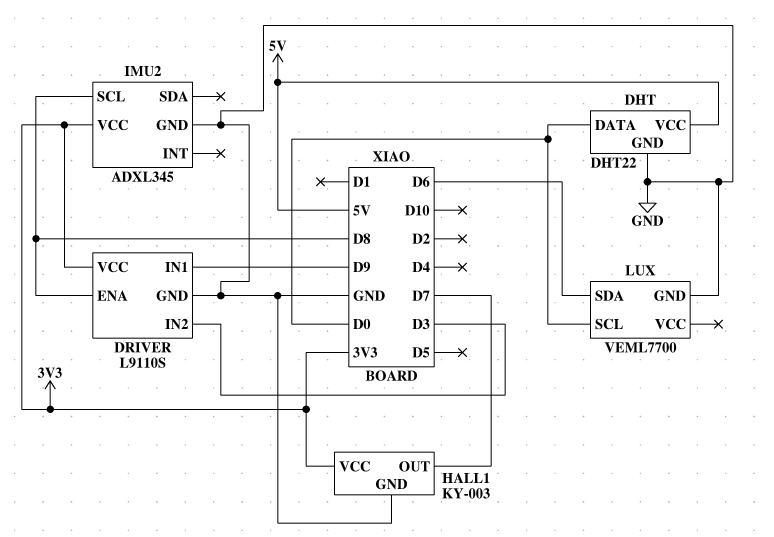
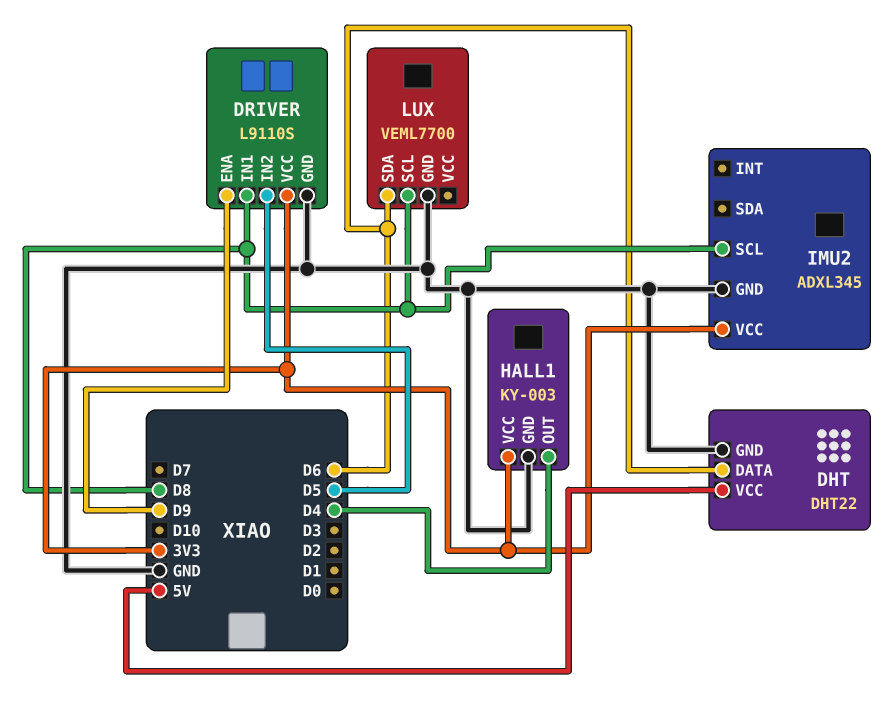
DHT pin DATA: D0 -> D6
DRIVER pin ENA: D8 -> D9
DRIVER pin IN1: D9 -> D8
DRIVER pin IN2: D3 -> D5
HALL1 pin OUT: D7 -> D4
LUX pin SCL: D0 -> D8

